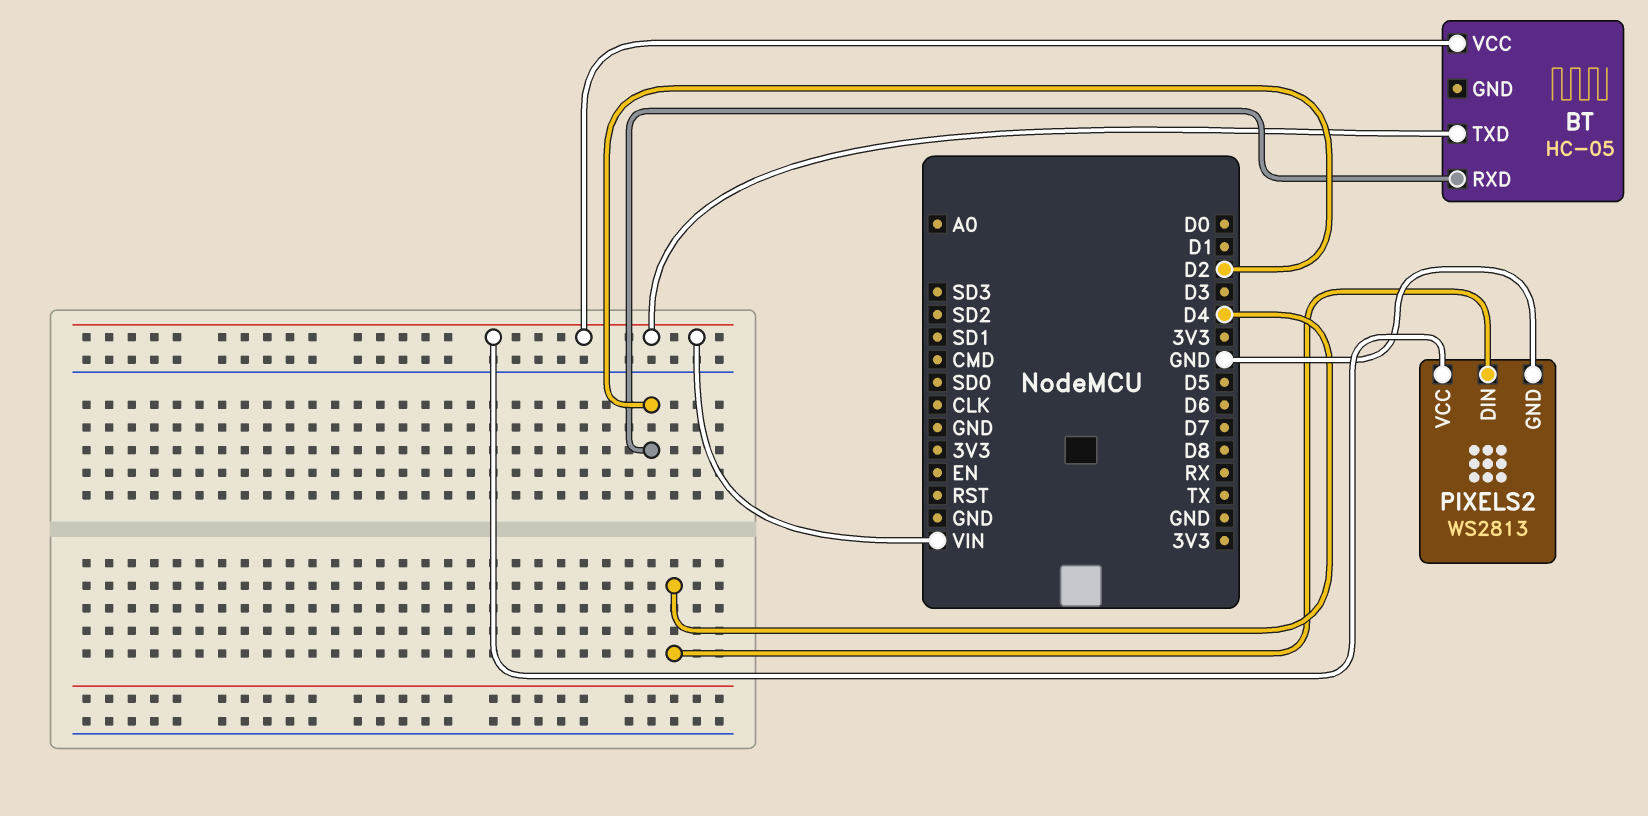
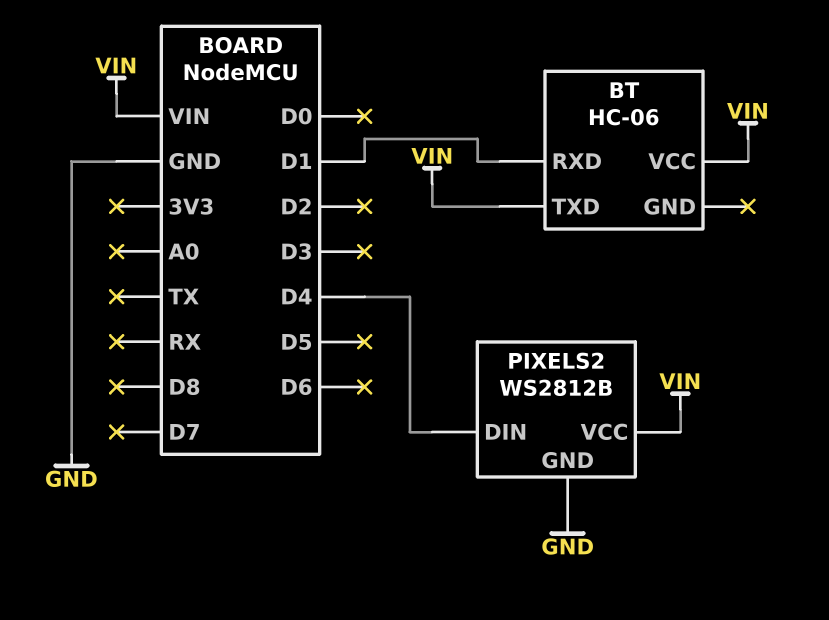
BT: HC-05 -> HC-06
BT pin RXD: D2 -> D1
PIXELS2: WS2813 -> WS2812B

